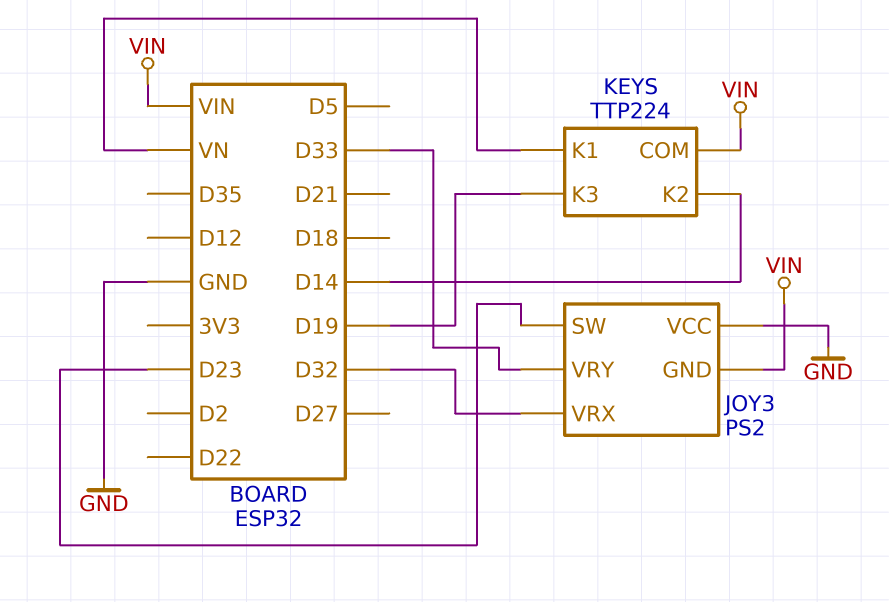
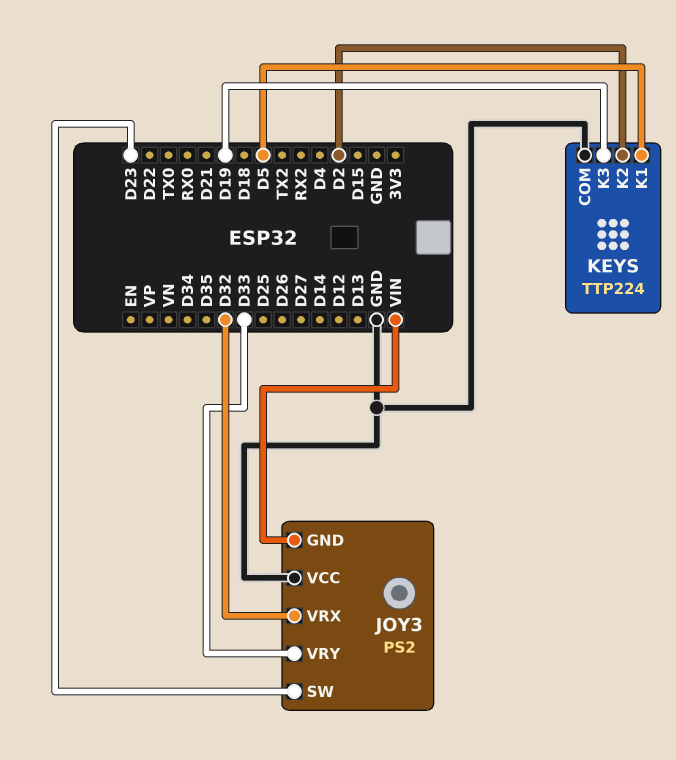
KEYS pin COM: VIN -> GND
KEYS pin K1: VN -> D5
KEYS pin K2: D14 -> D2

